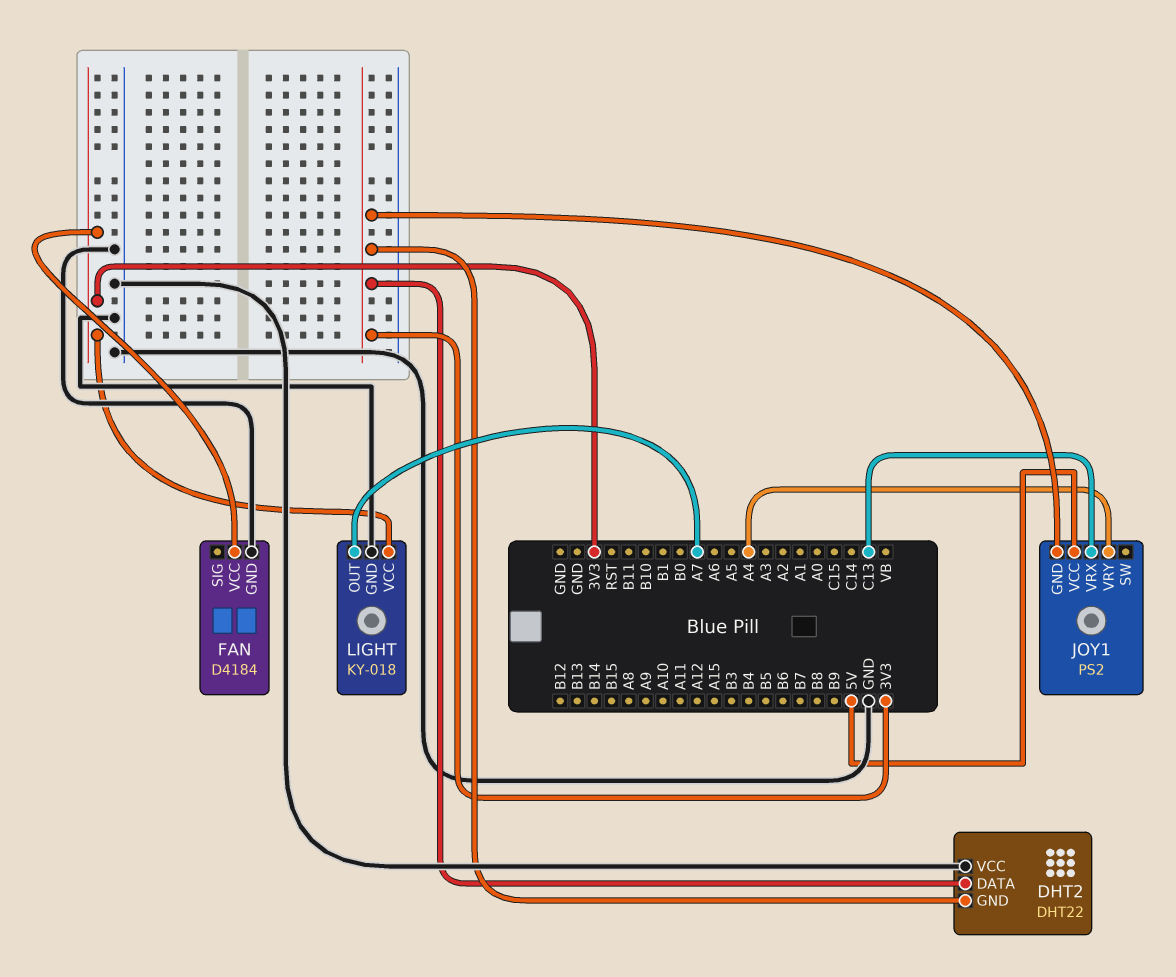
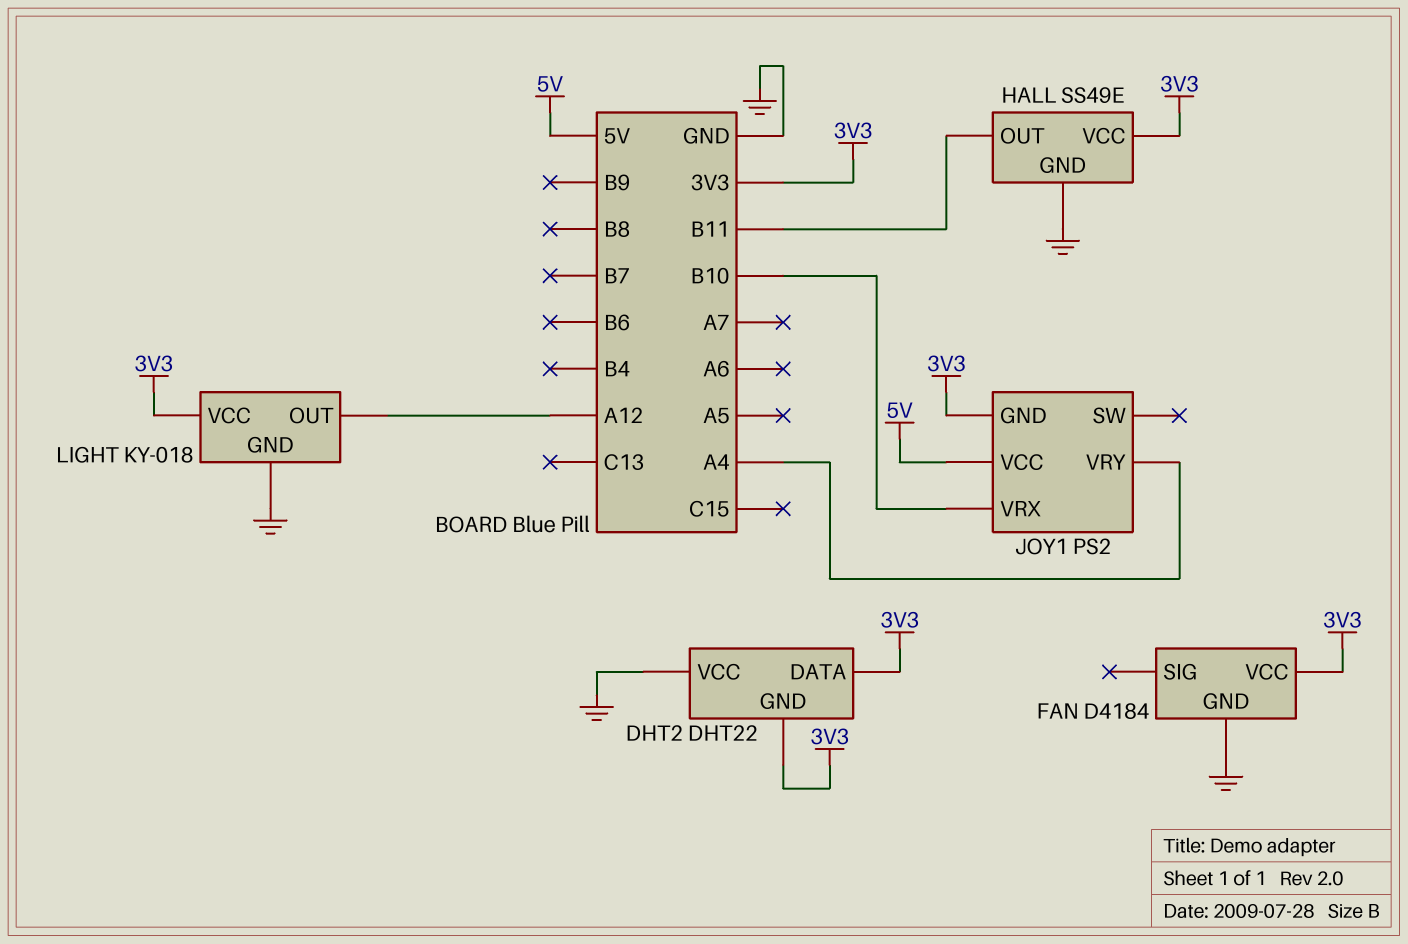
HALL: none -> SS49E
HALL pin GND: none -> GND
HALL pin OUT: none -> B11
HALL pin VCC: none -> 3V3
JOY1 pin VRX: C13 -> B10
LIGHT pin OUT: A7 -> A12

